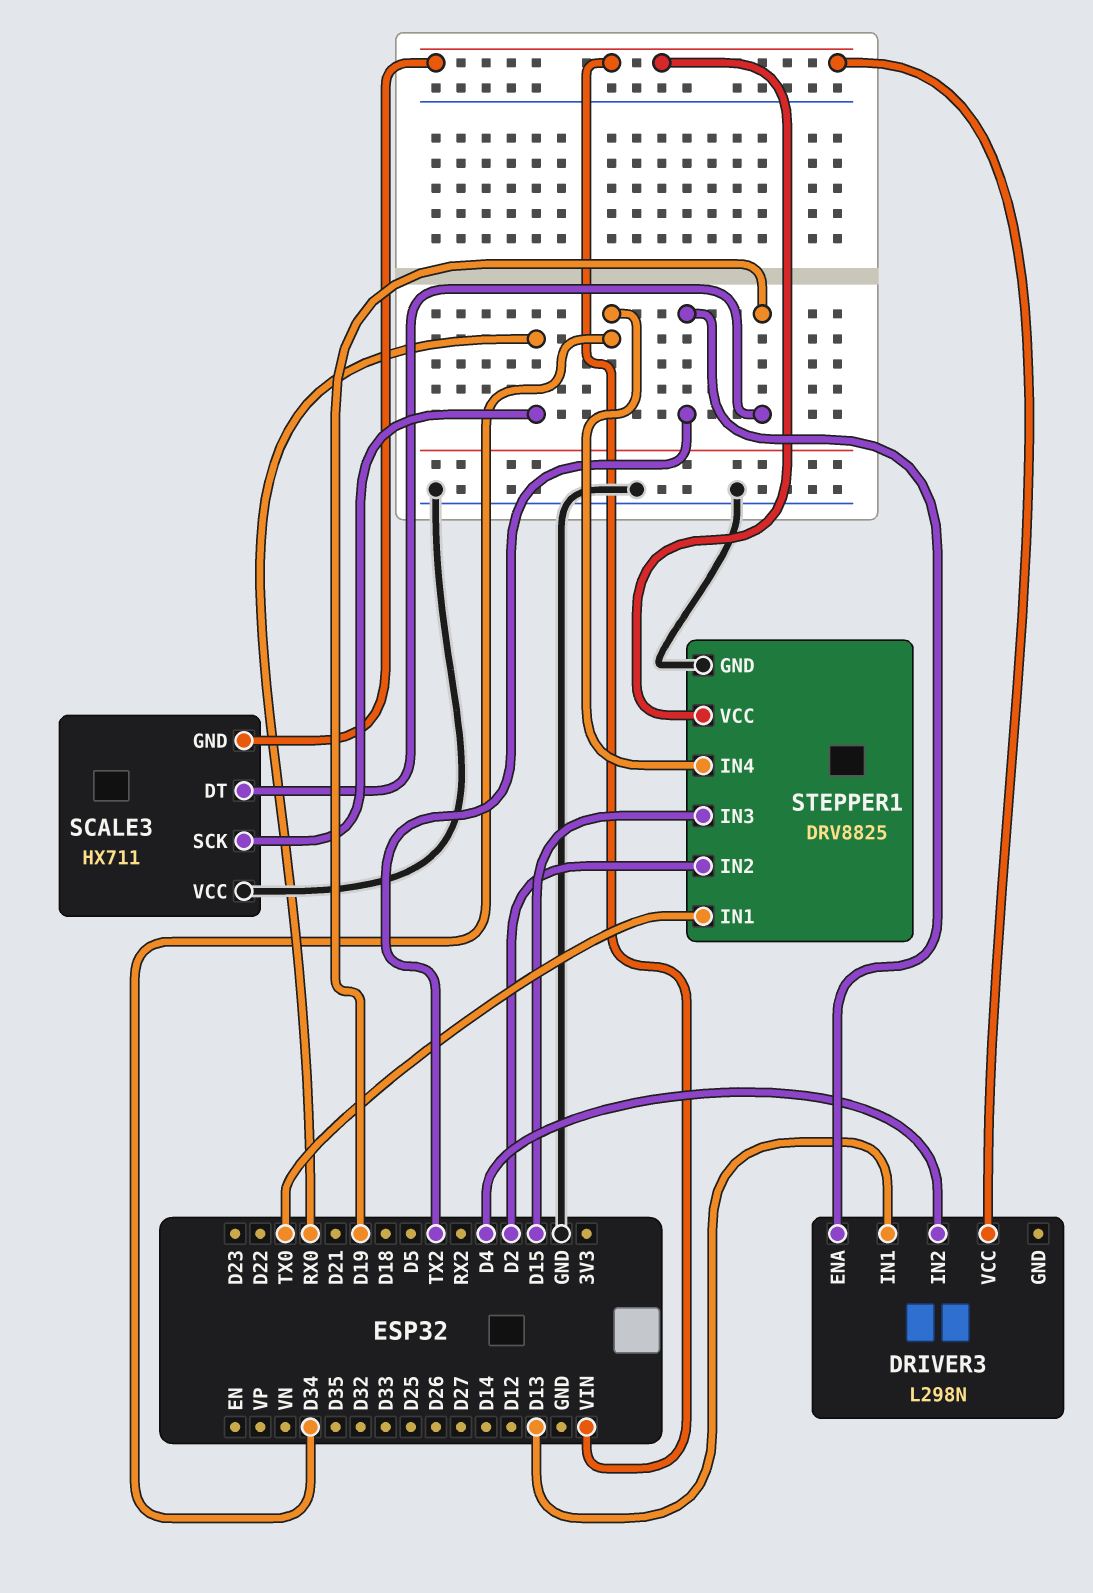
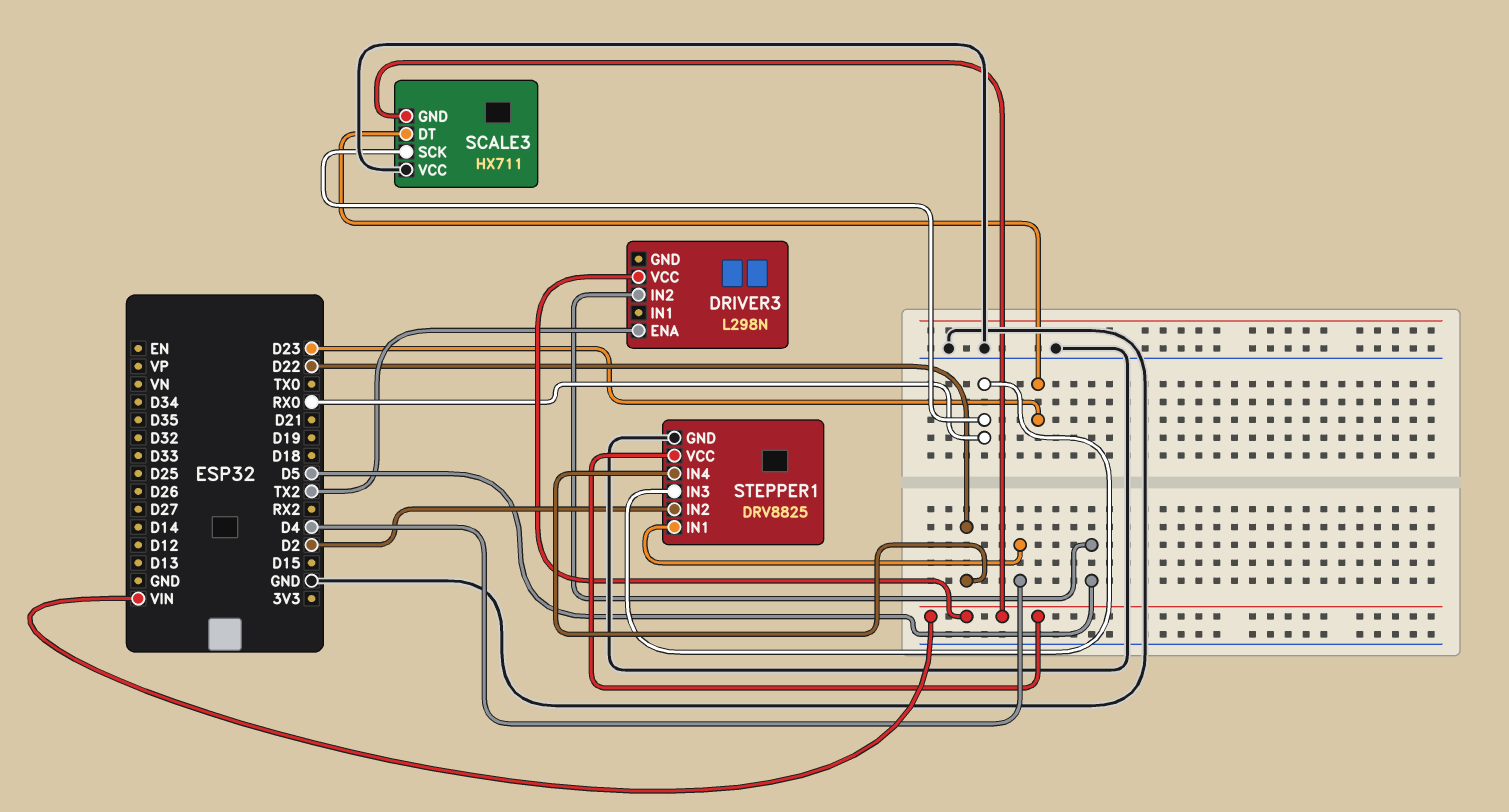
DRIVER3 pin IN1: D13 -> none
DRIVER3 pin IN2: D4 -> D5
SCALE3 pin DT: D19 -> D23
STEPPER1 pin IN1: TX0 -> D4
STEPPER1 pin IN3: D15 -> RX0
STEPPER1 pin IN4: D34 -> D22

